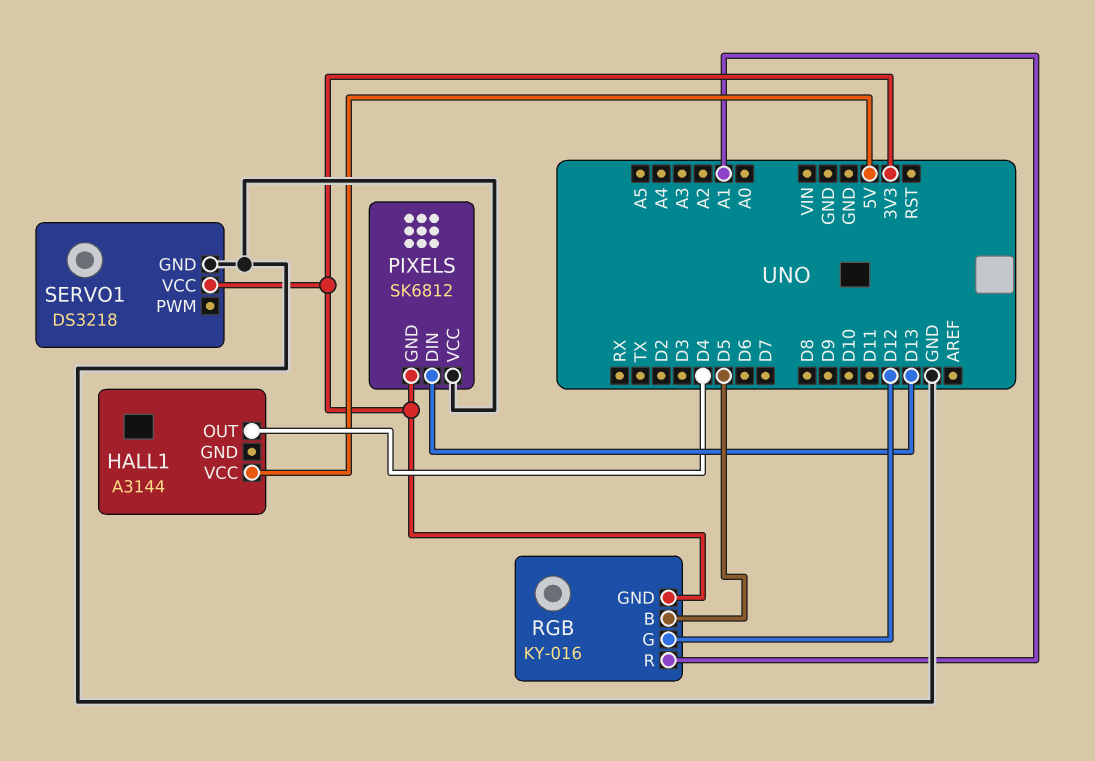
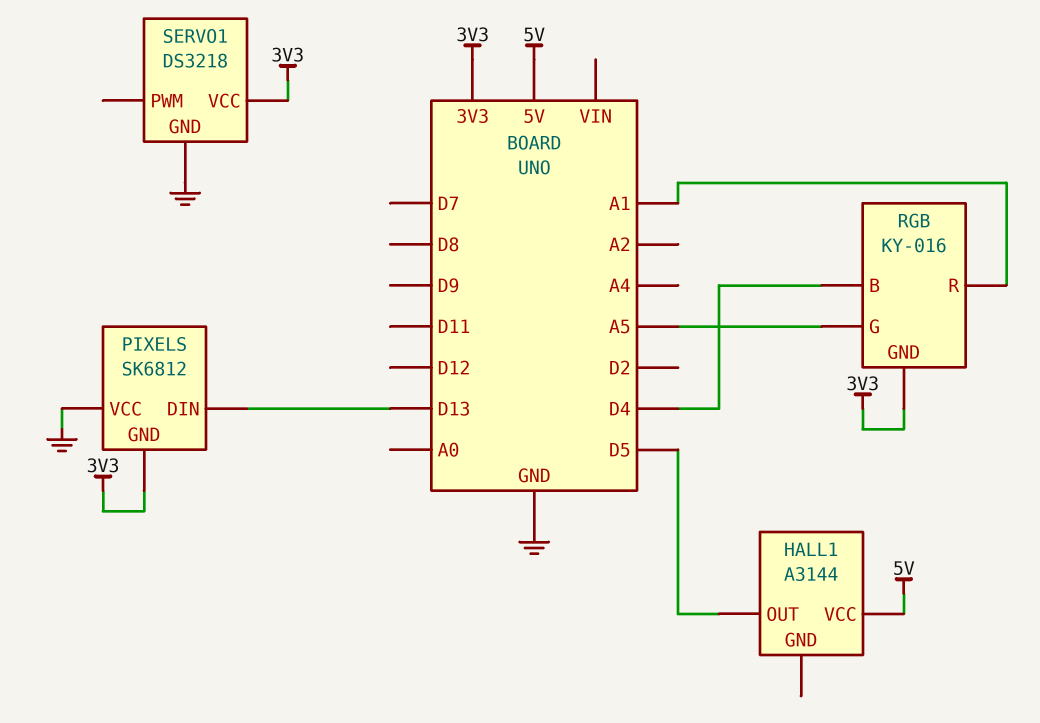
HALL1 pin OUT: D4 -> D5
RGB pin B: D5 -> D4
RGB pin G: D12 -> A5

